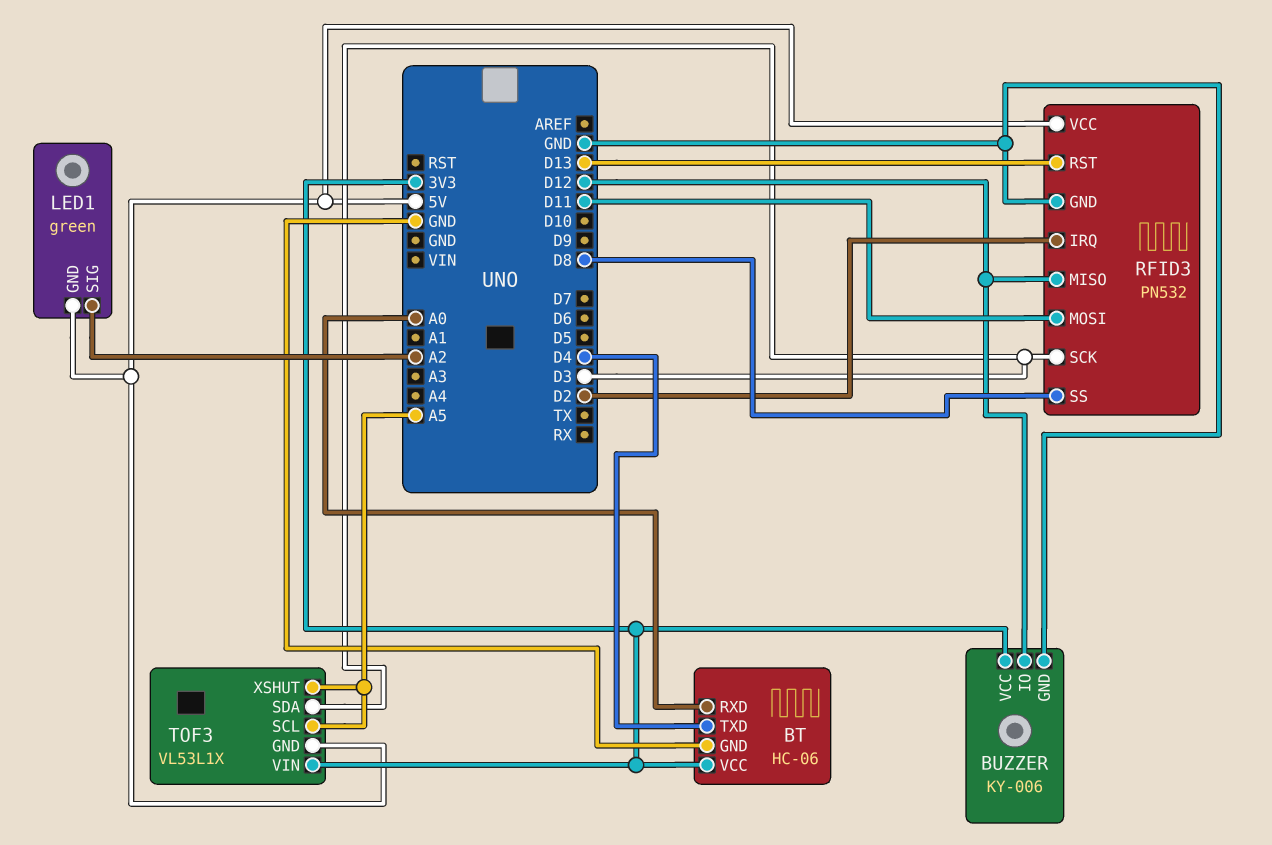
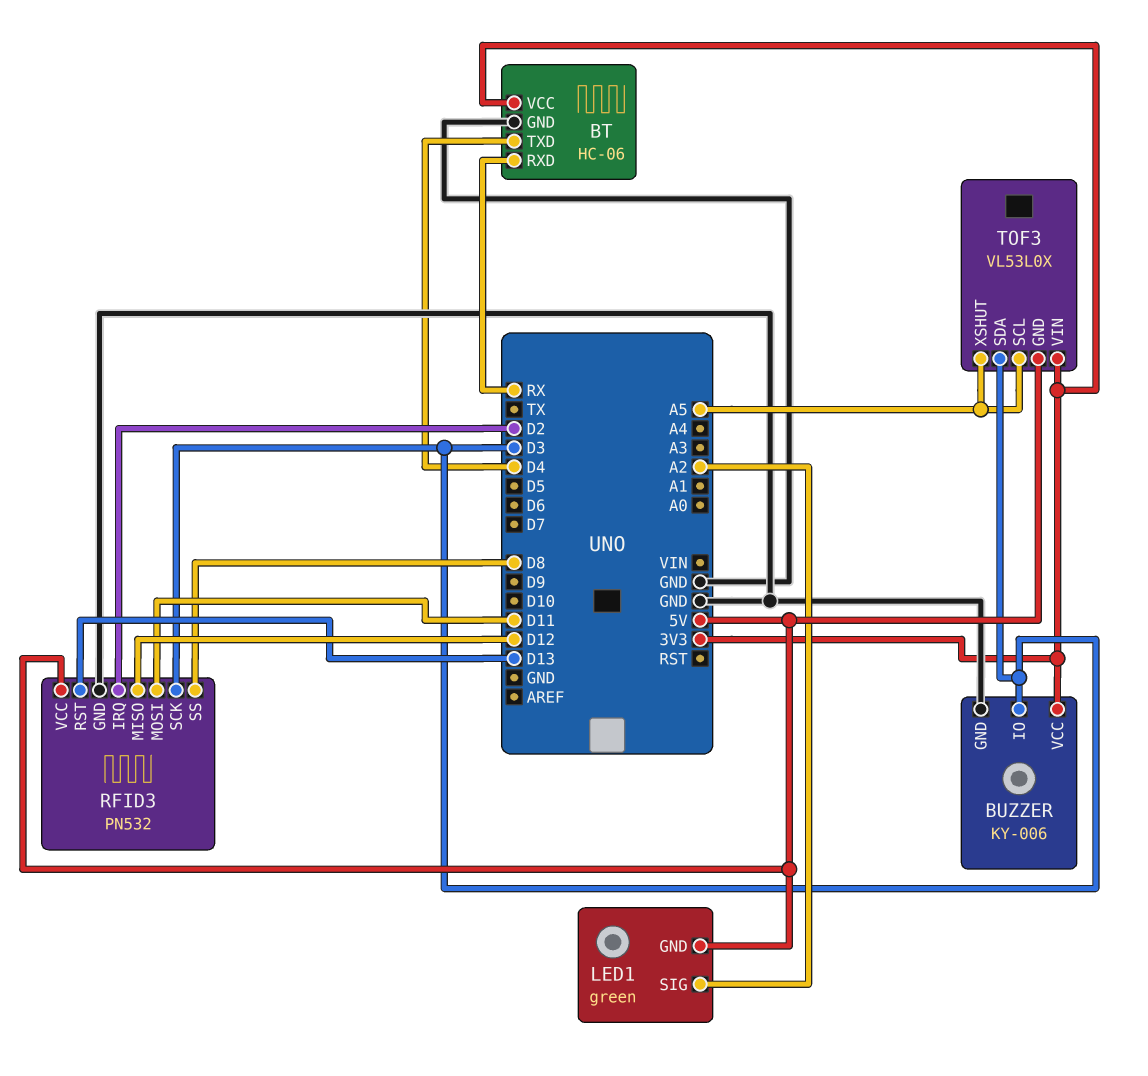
BT pin RXD: A0 -> RX
BUZZER pin IO: D12 -> D3
TOF3: VL53L1X -> VL53L0X

